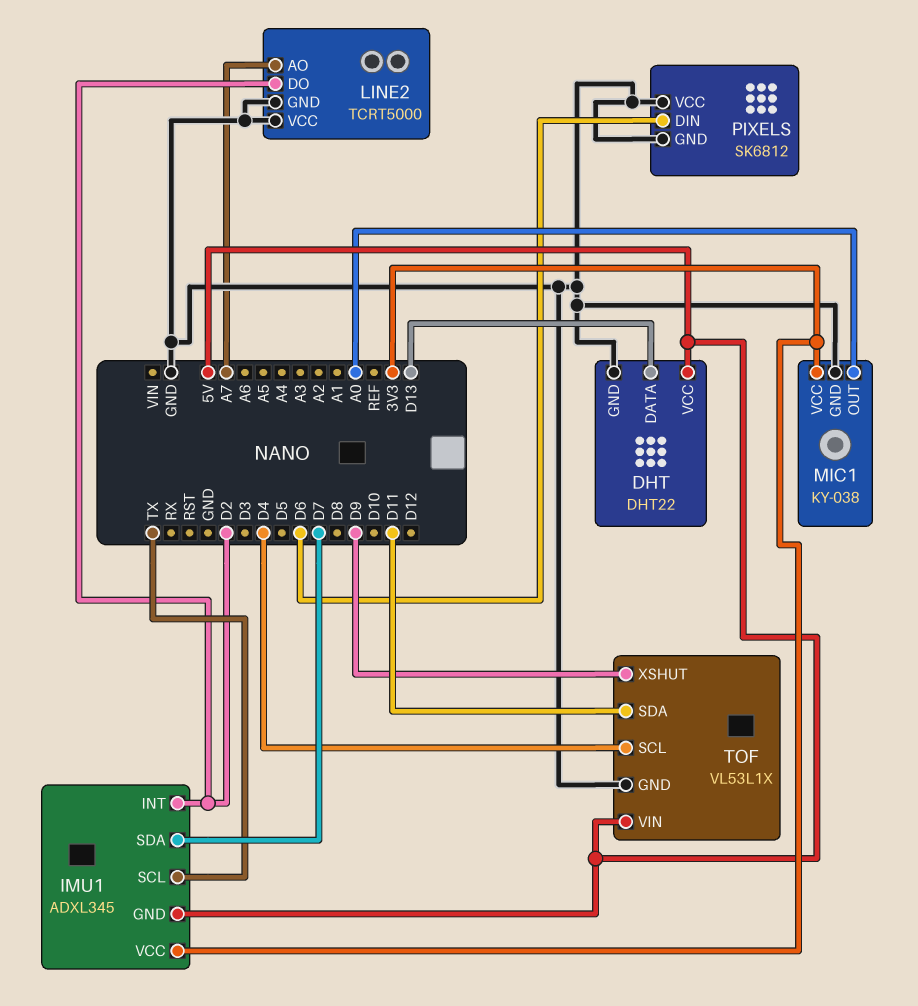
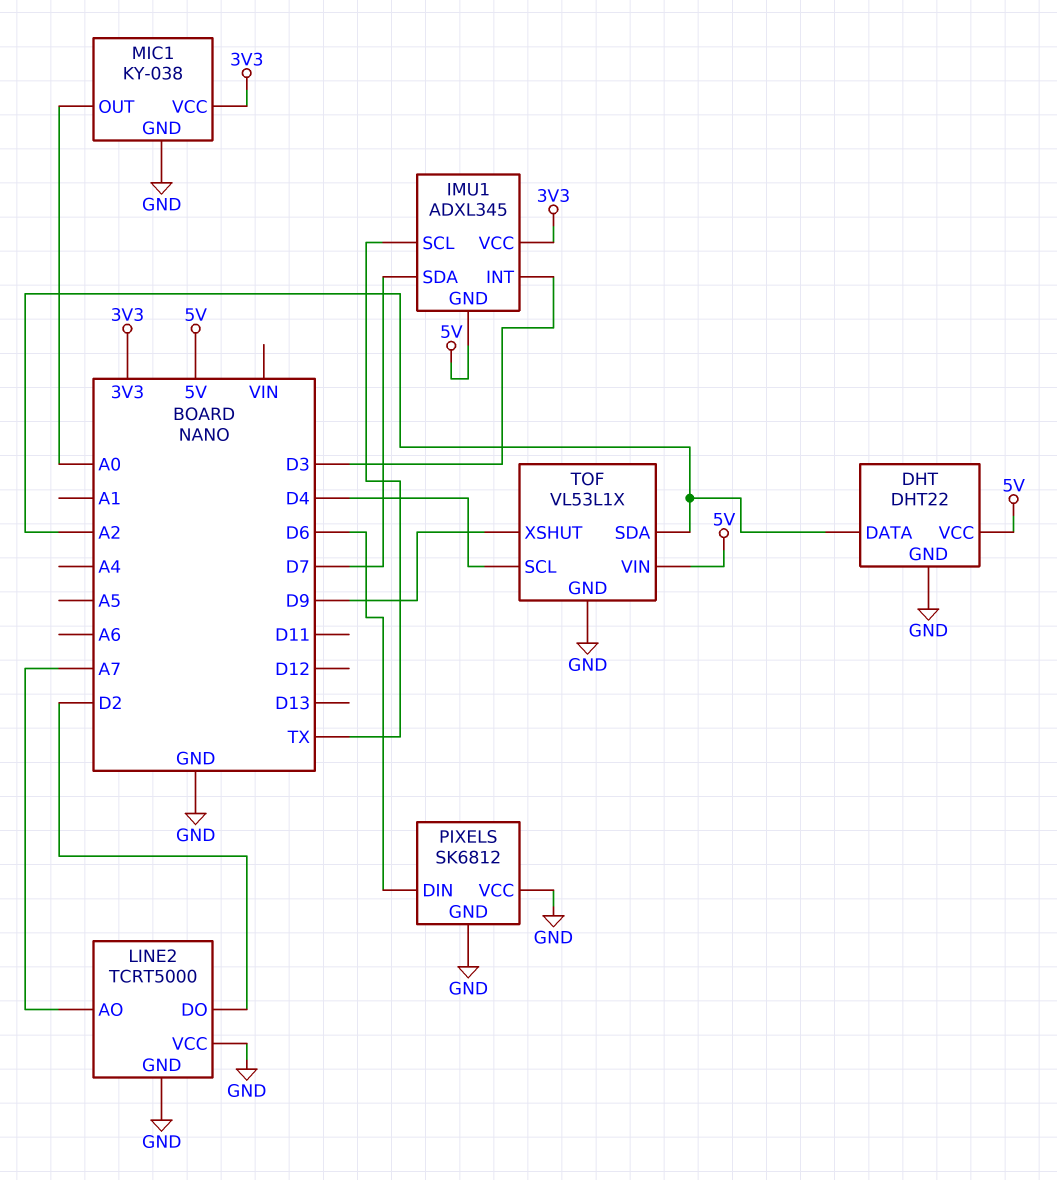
DHT pin DATA: D13 -> A2
IMU1 pin INT: D2 -> D3
TOF pin SDA: D11 -> A2

